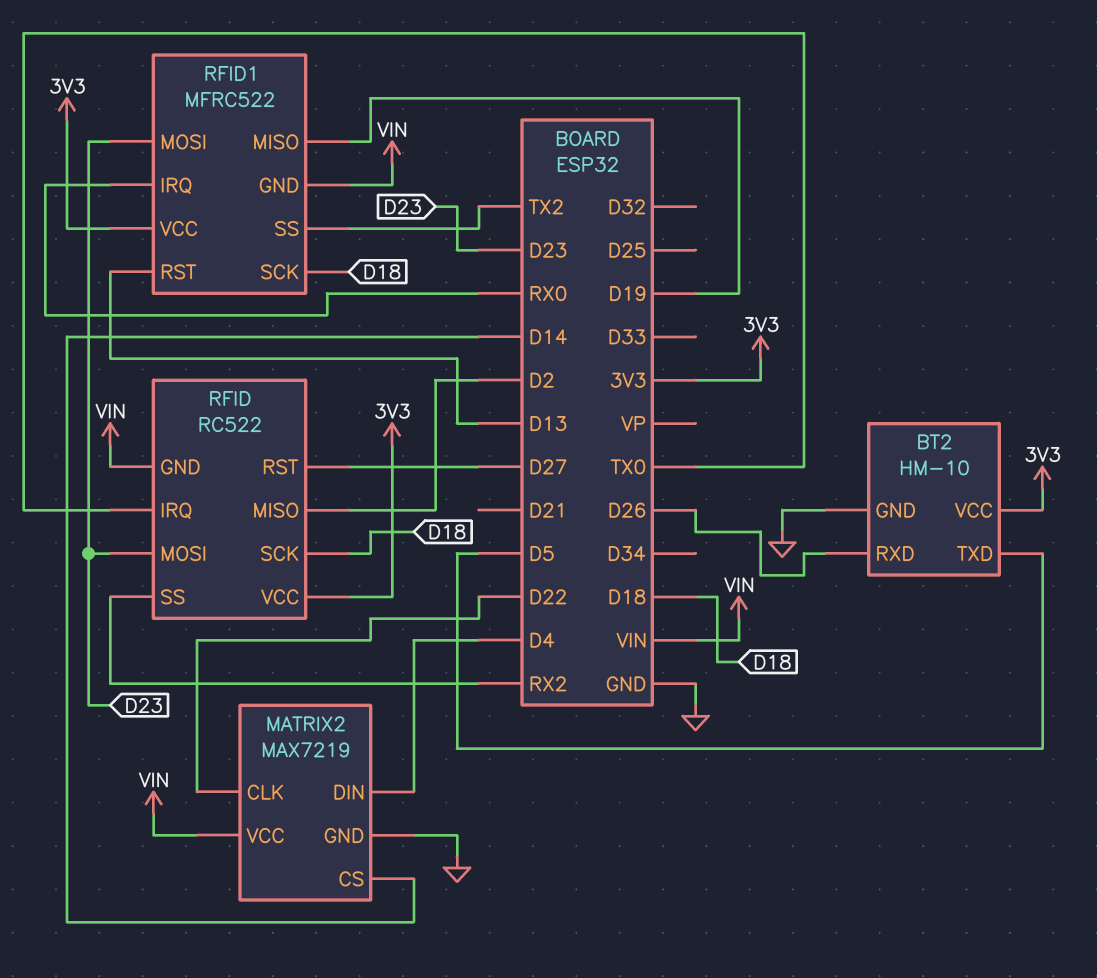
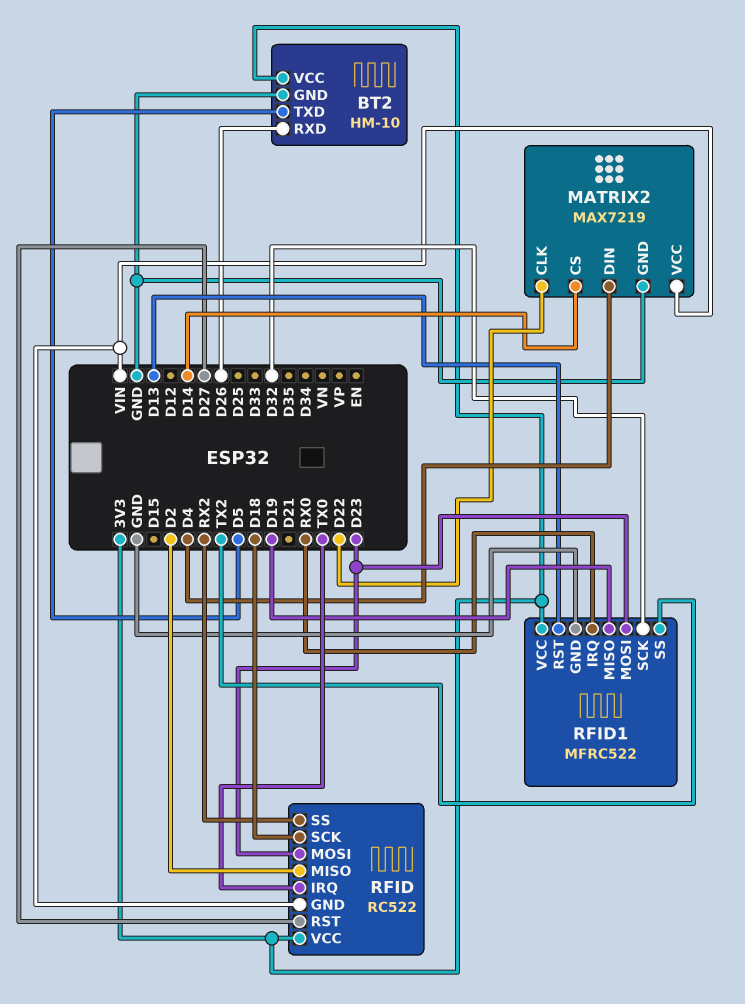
RFID1 pin GND: VIN -> GND
RFID1 pin SCK: D18 -> D32

